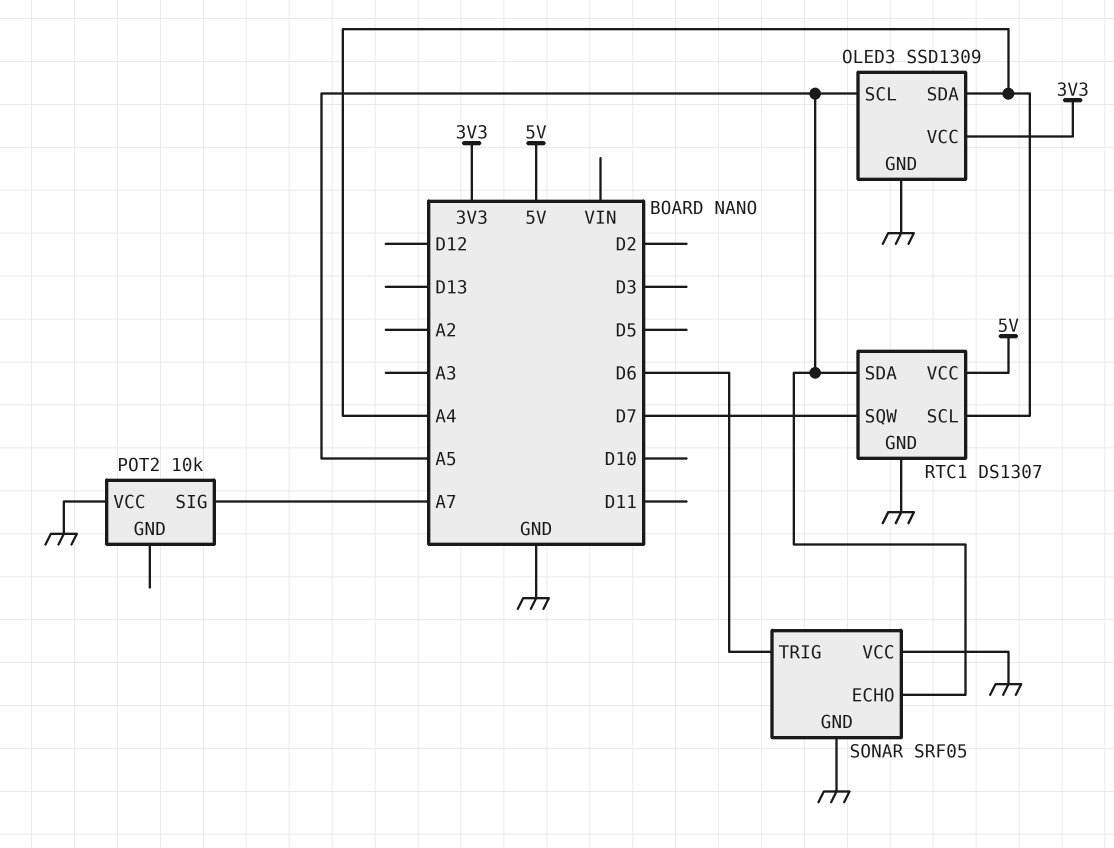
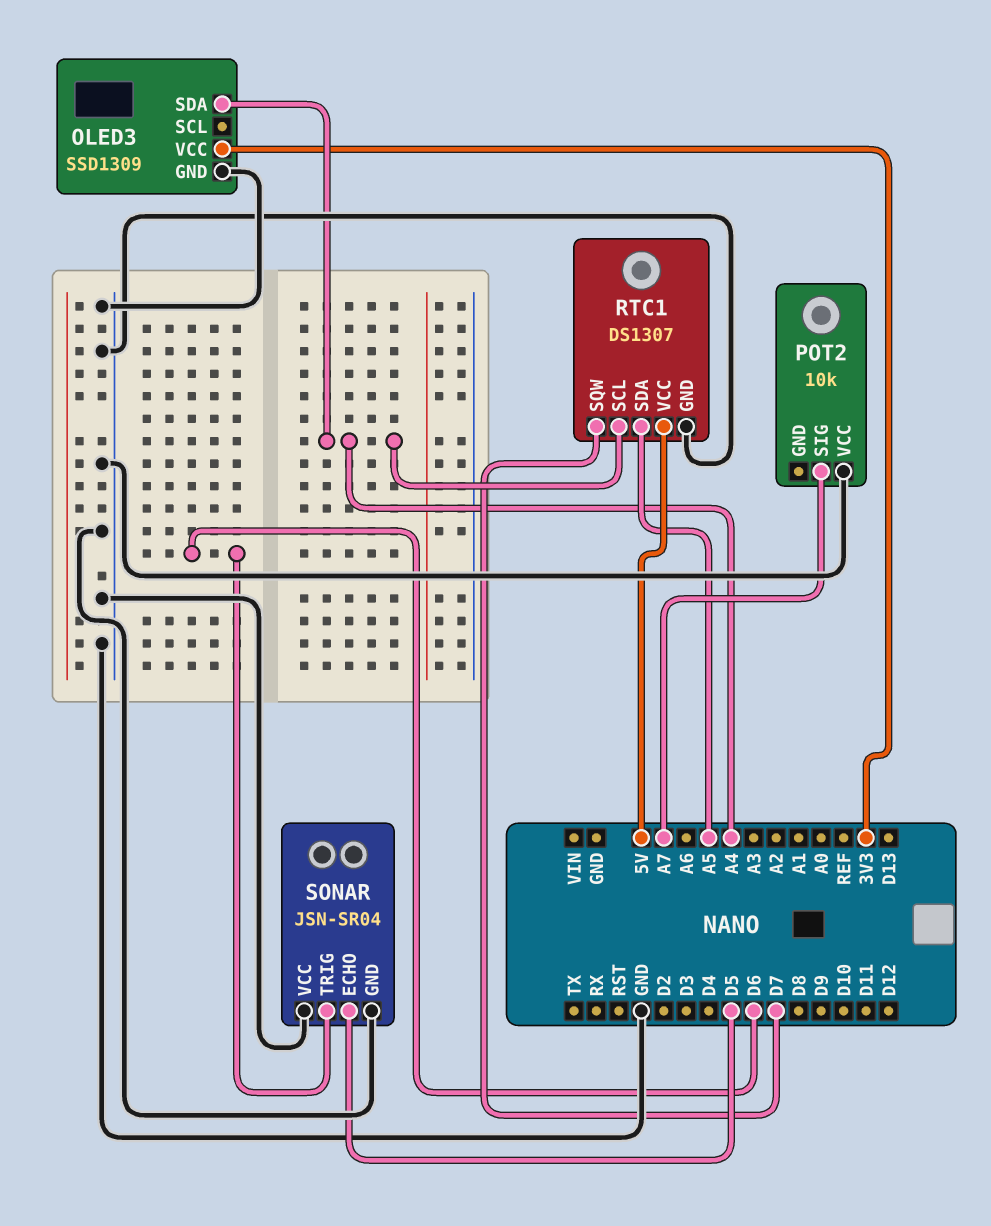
OLED3 pin SCL: A5 -> none
SONAR: SRF05 -> JSN-SR04
SONAR pin ECHO: A5 -> D5

